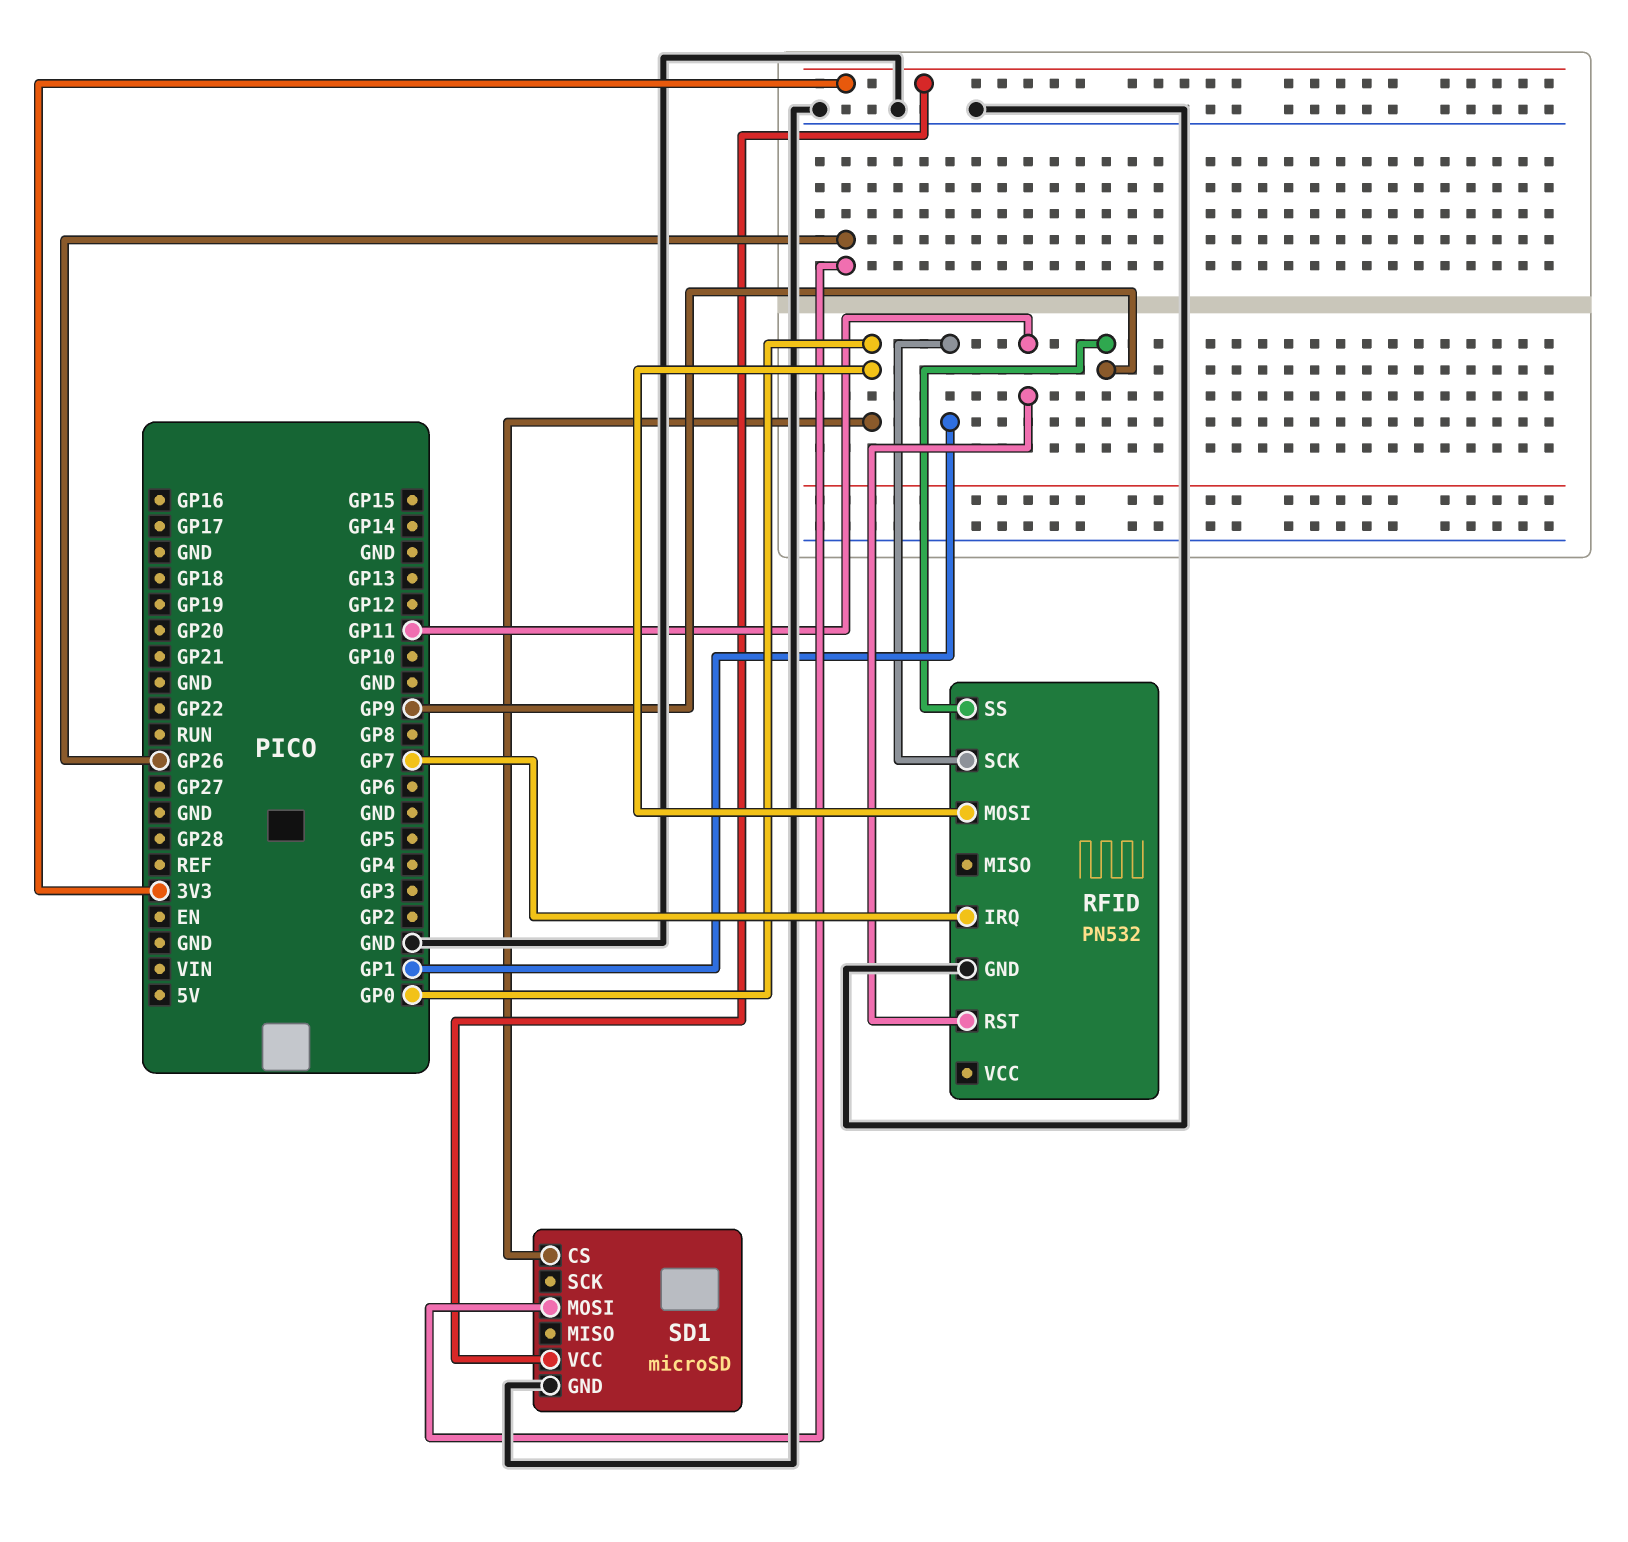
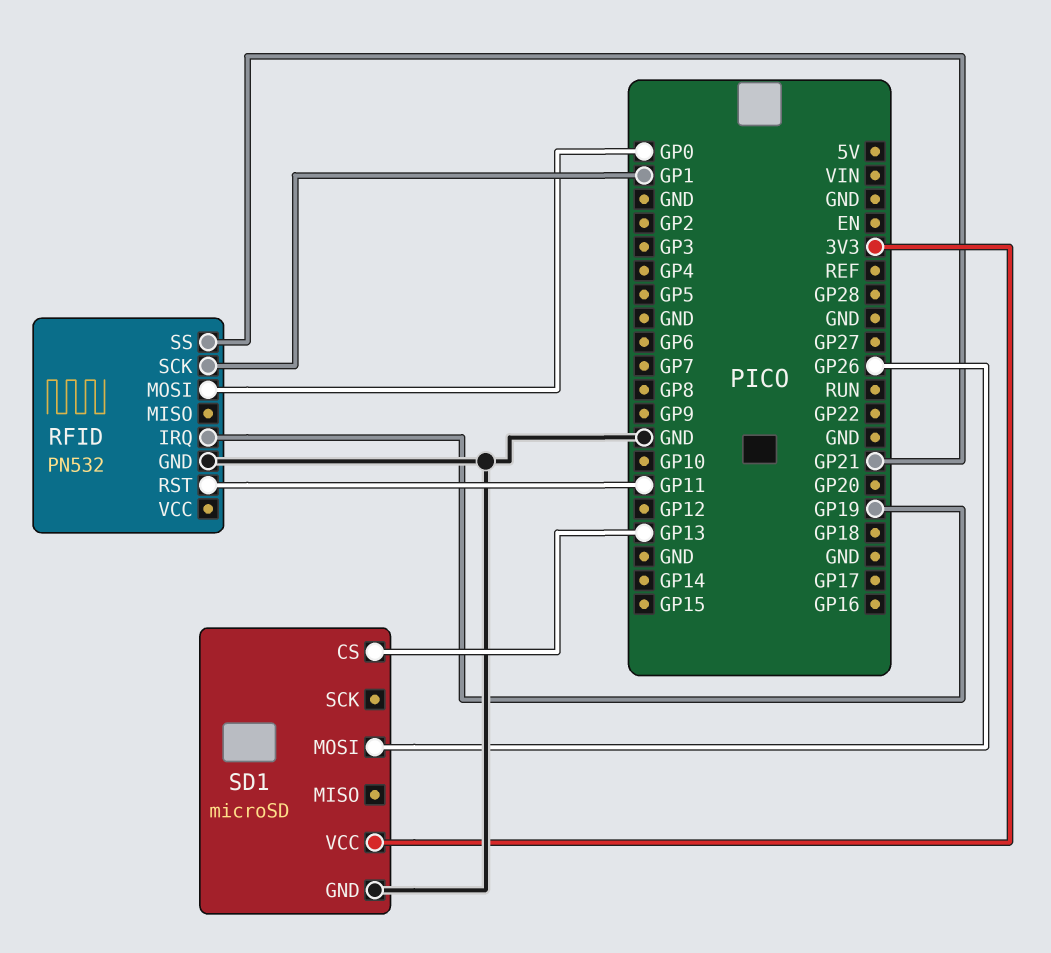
RFID pin IRQ: GP7 -> GP19
RFID pin SS: GP9 -> GP21
SD1 pin CS: GP0 -> GP13

